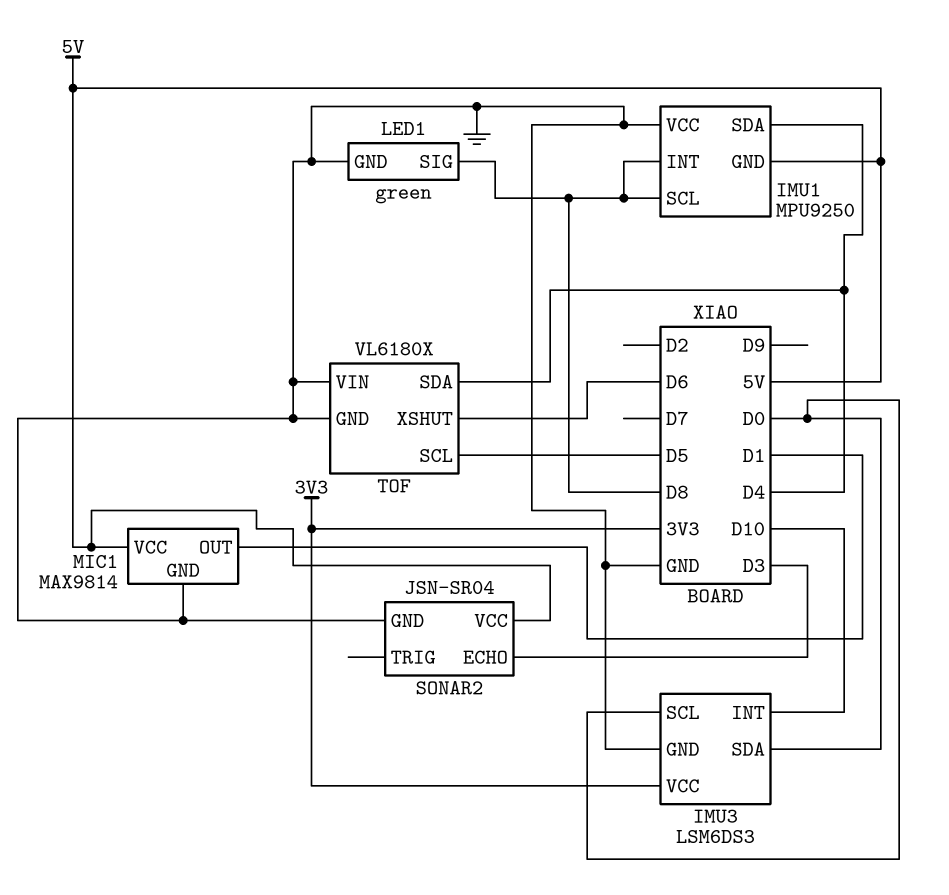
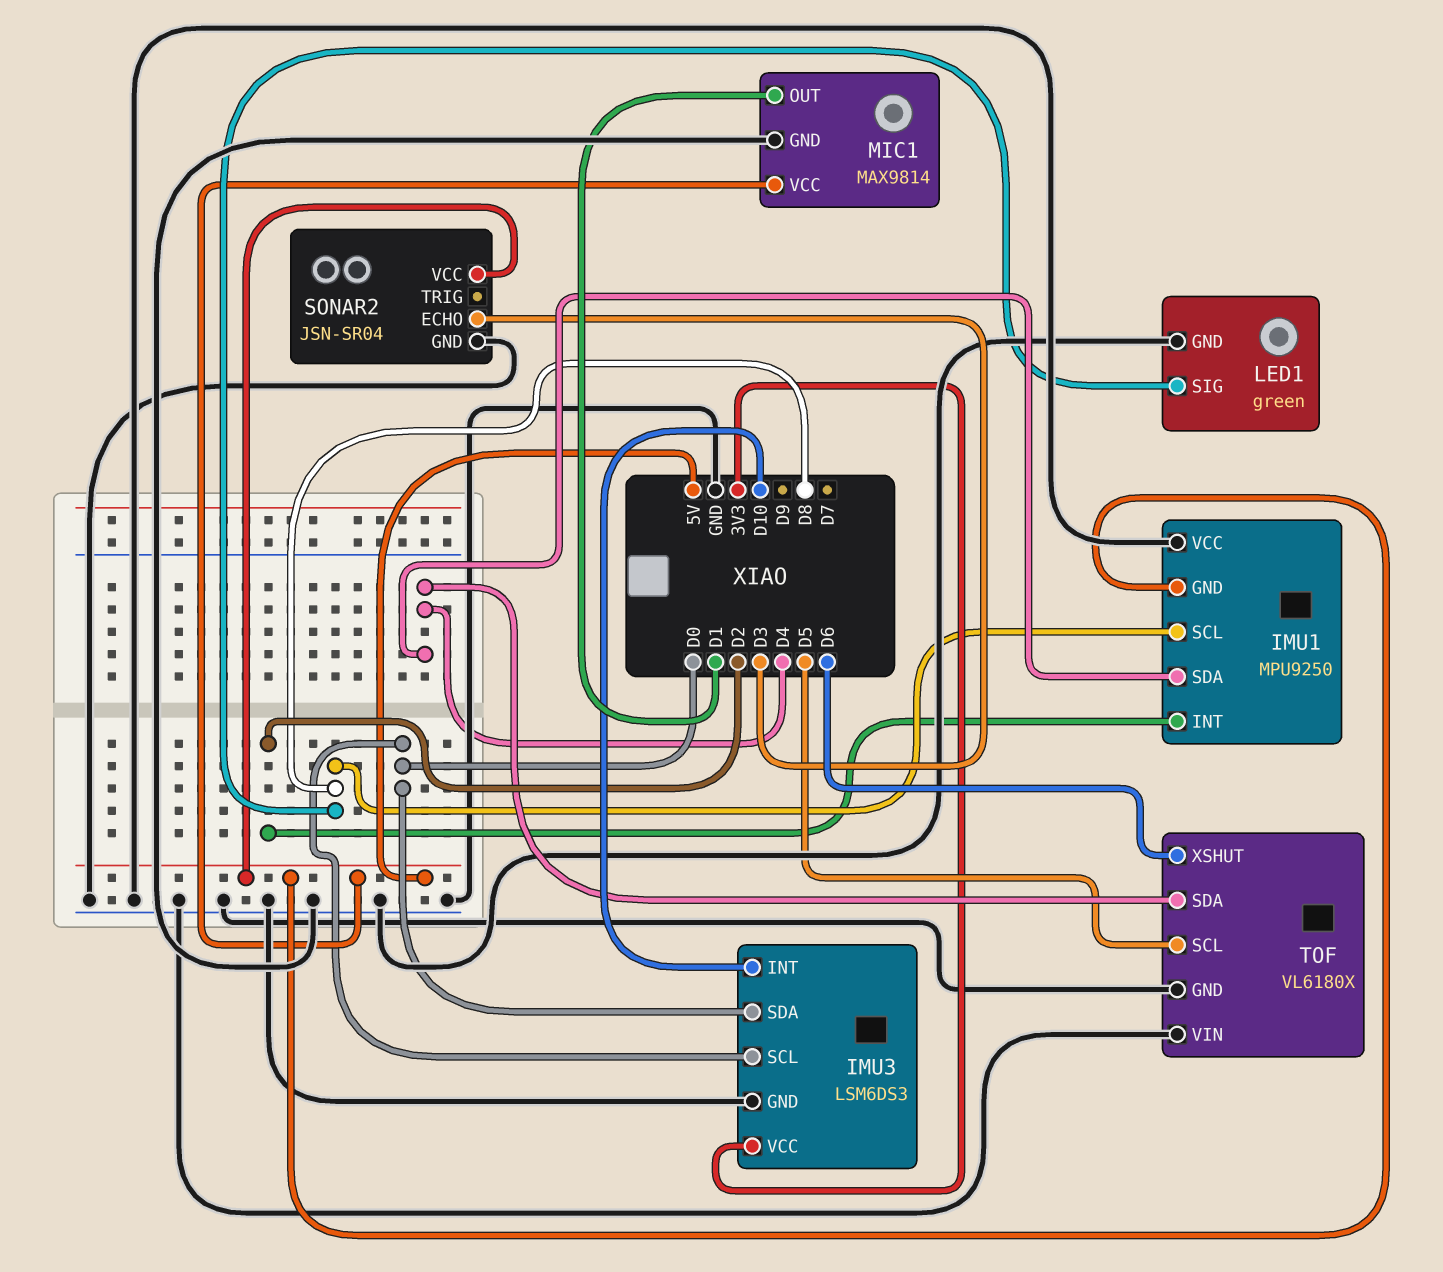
IMU1 pin INT: D8 -> D2

